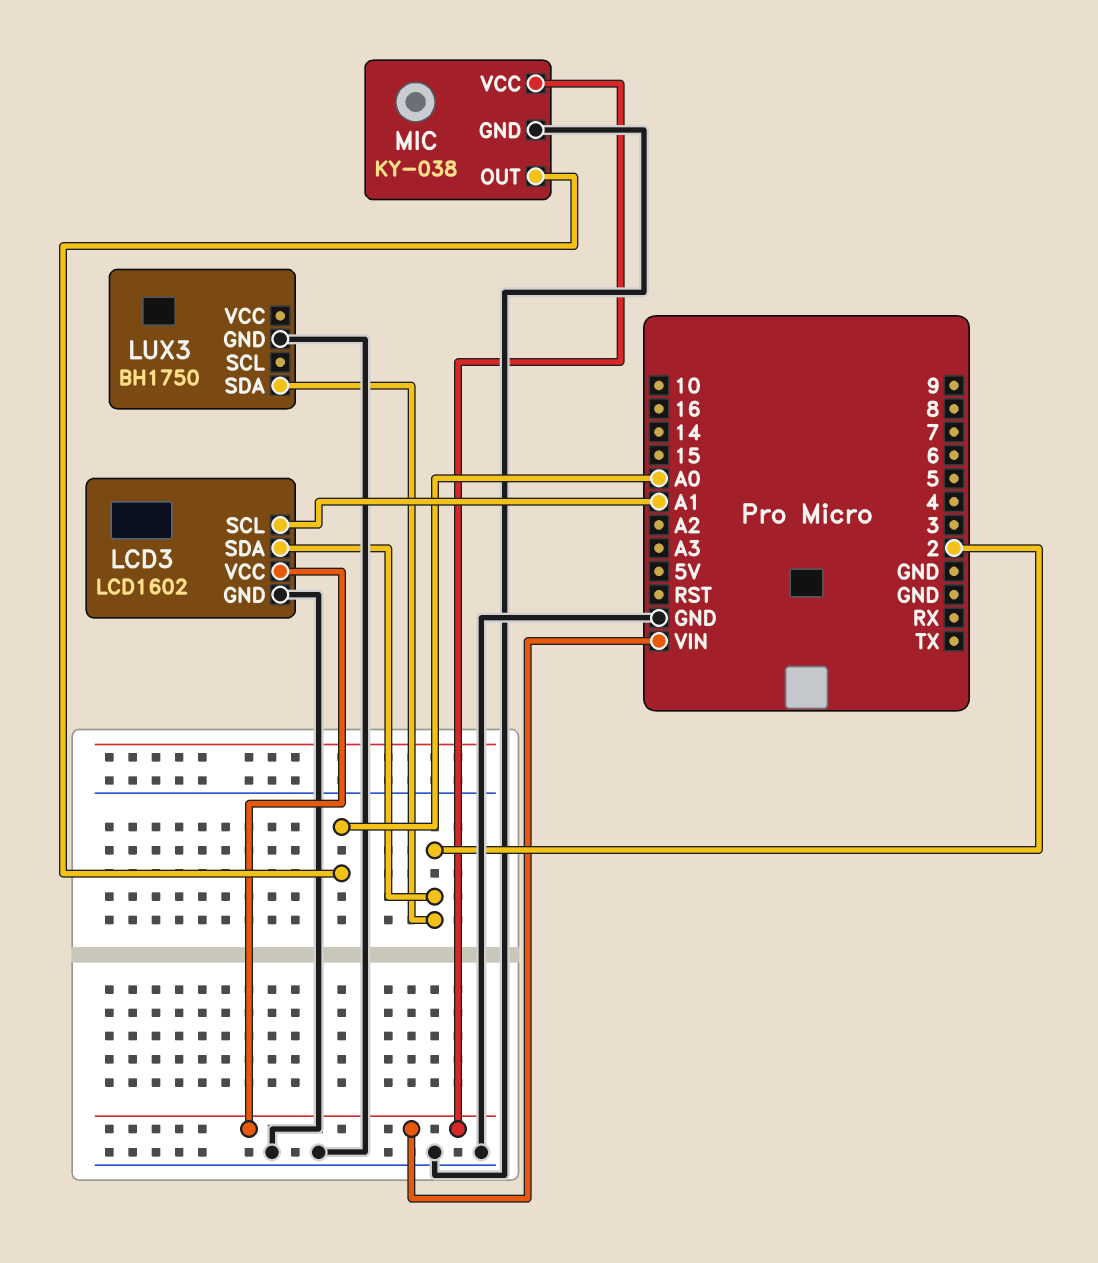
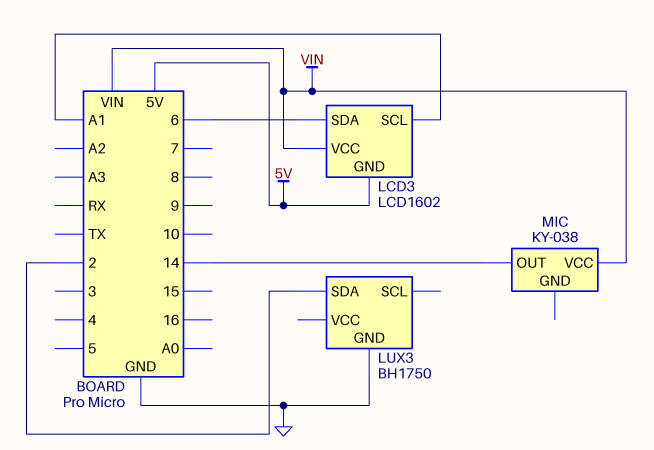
LCD3 pin GND: GND -> 5V
LCD3 pin SDA: 2 -> 6
MIC pin GND: GND -> none
MIC pin OUT: A0 -> 14

